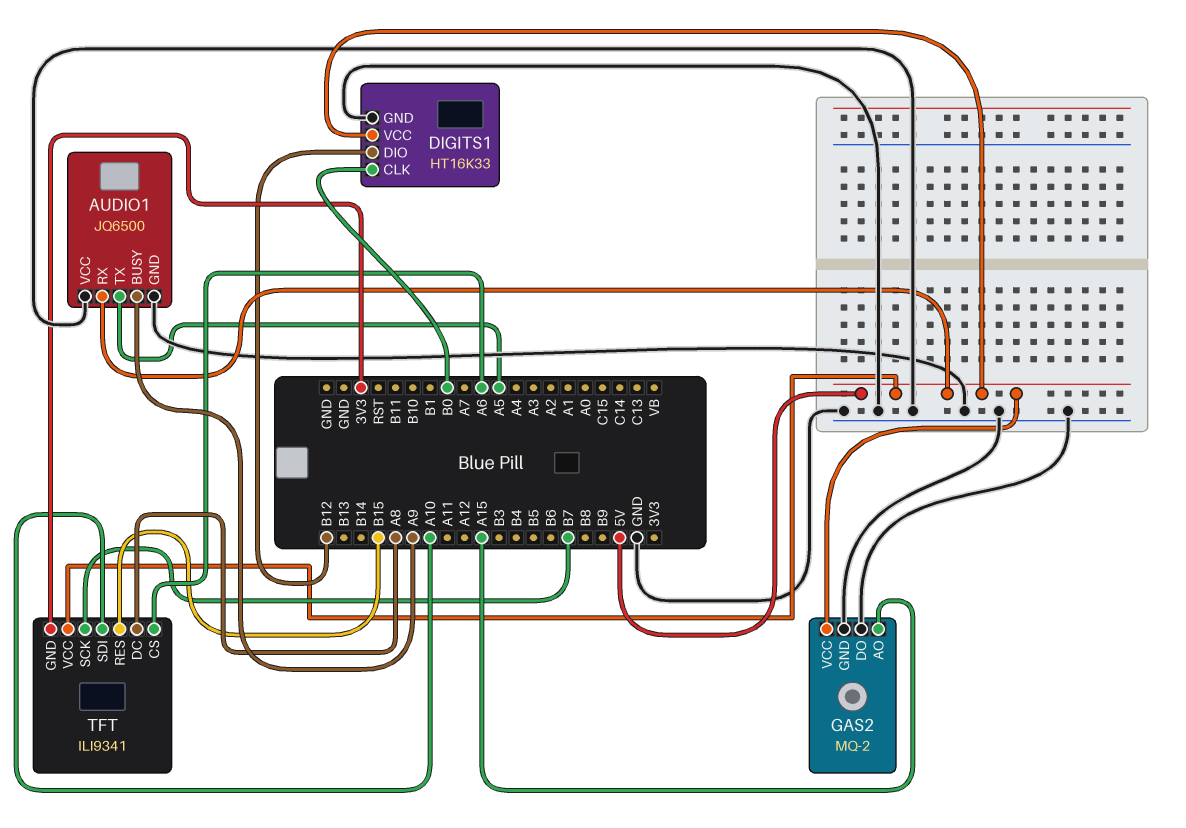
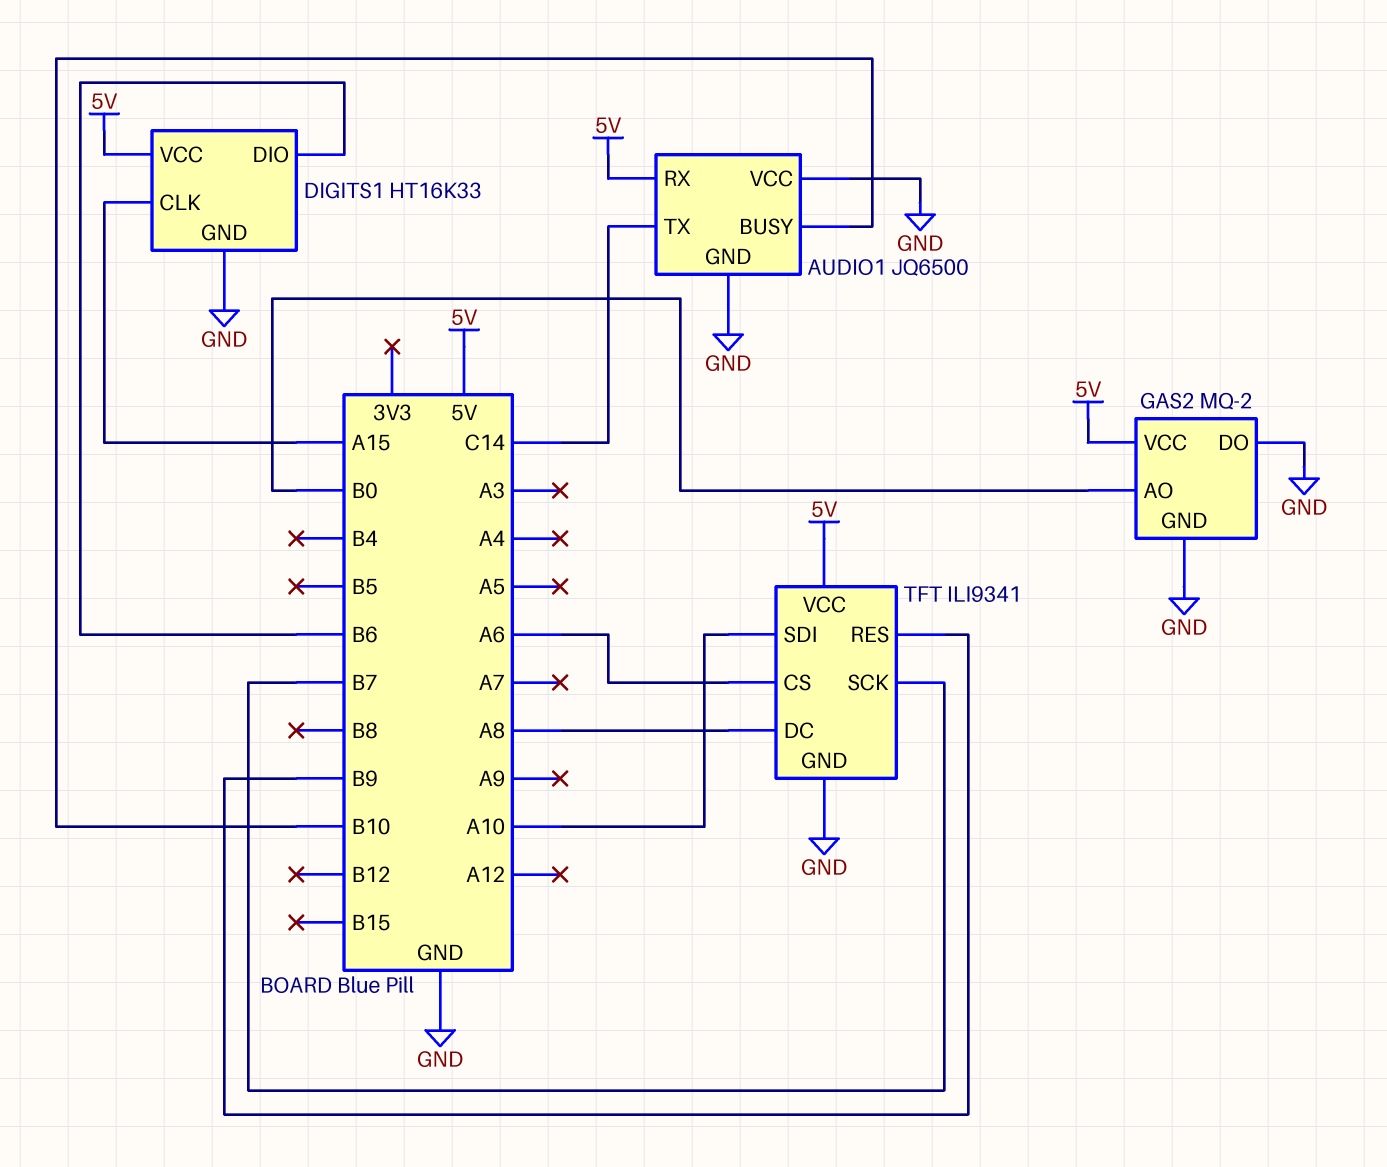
AUDIO1 pin BUSY: A9 -> B10
AUDIO1 pin TX: A5 -> C14
DIGITS1 pin CLK: B0 -> A15
DIGITS1 pin DIO: B12 -> B6
GAS2 pin AO: A15 -> B0
TFT pin GND: 3V3 -> GND
TFT pin RES: B15 -> B9

